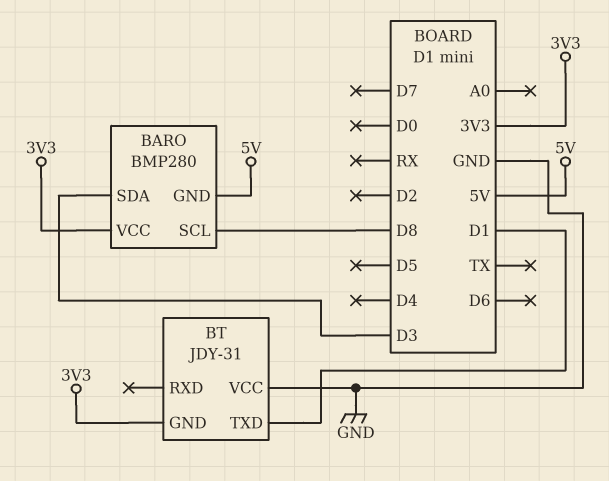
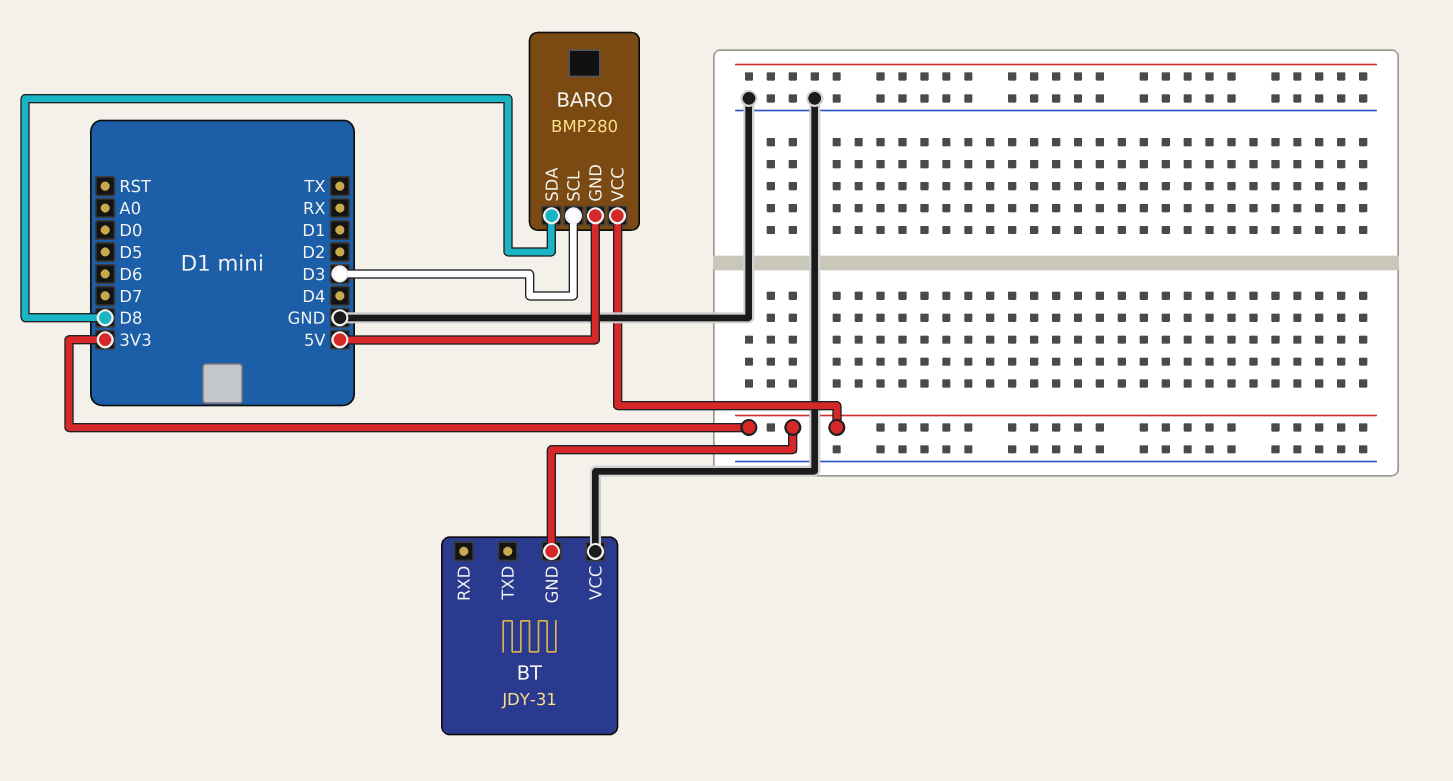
BARO pin SCL: D8 -> D3
BARO pin SDA: D3 -> D8
BT pin TXD: D1 -> none

